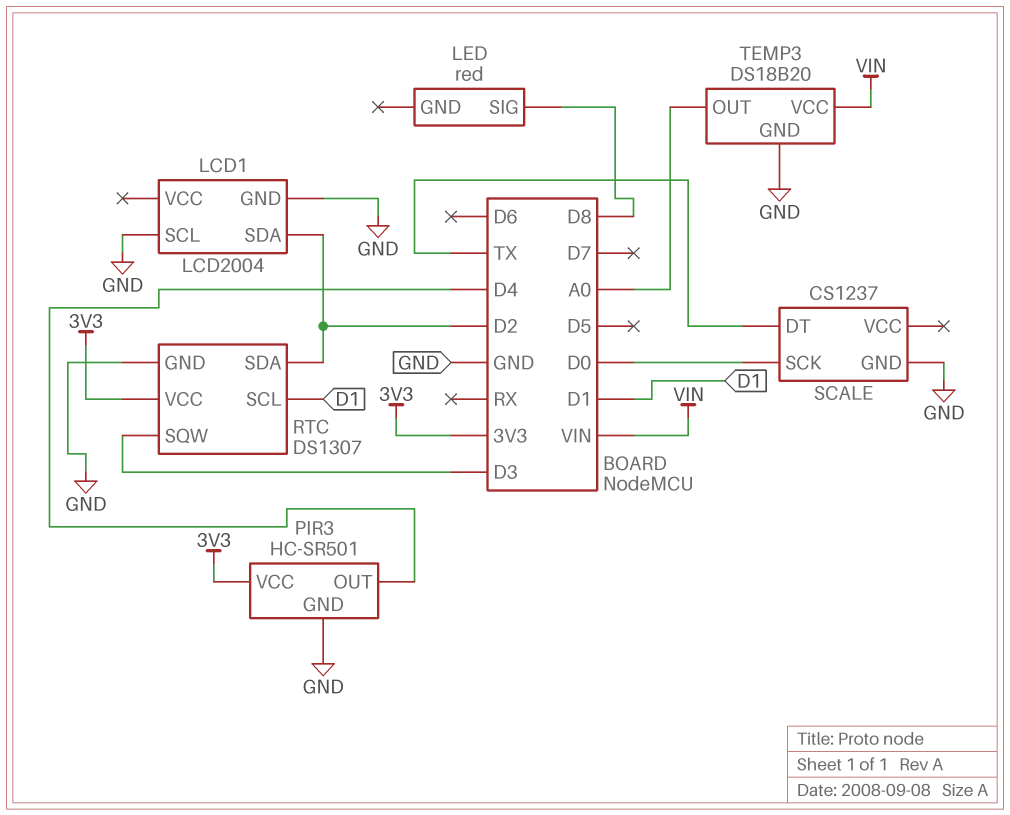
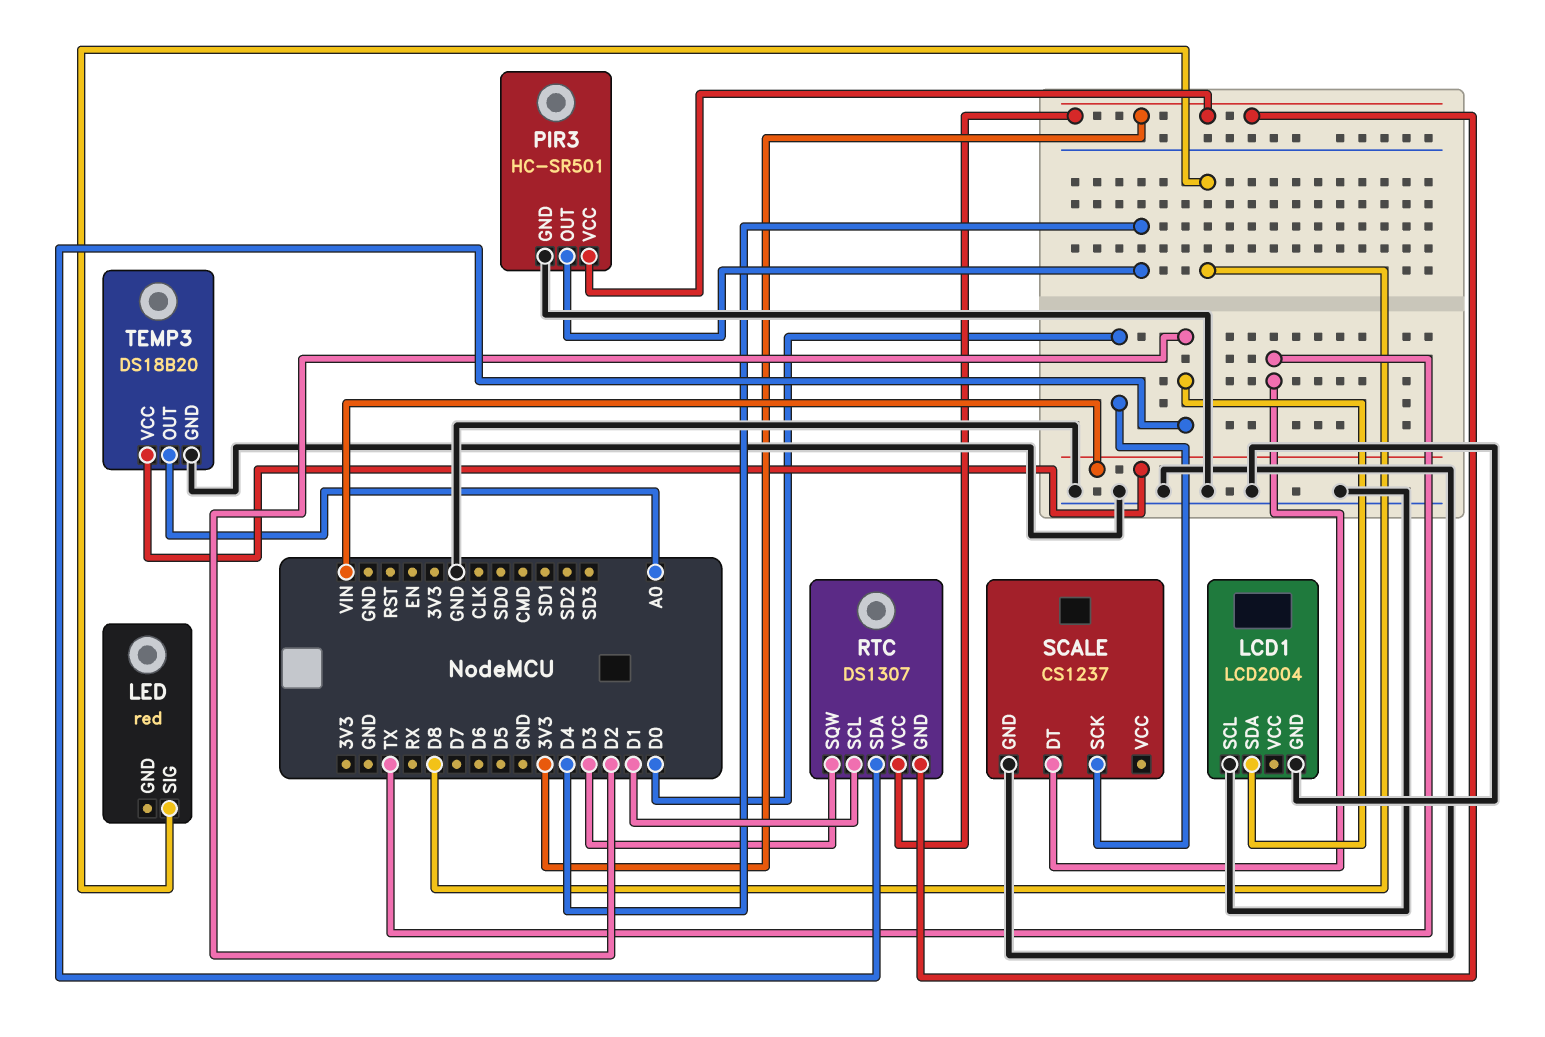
RTC pin GND: GND -> 3V3

